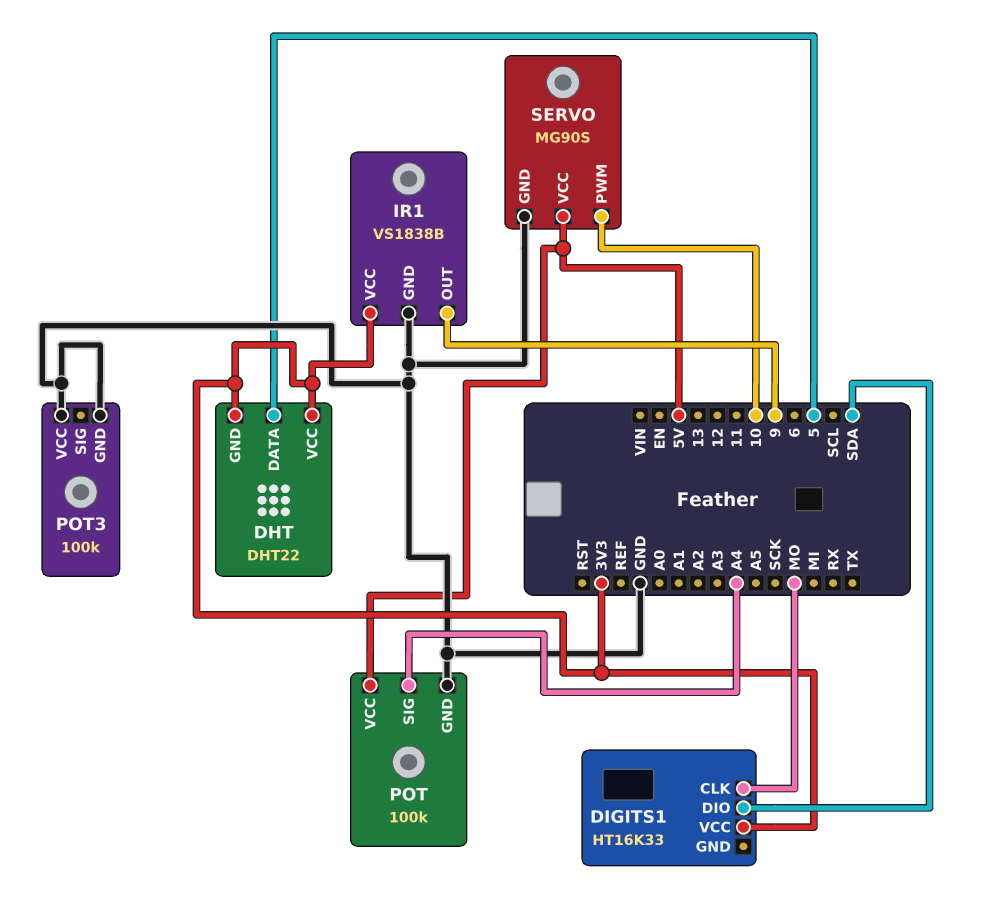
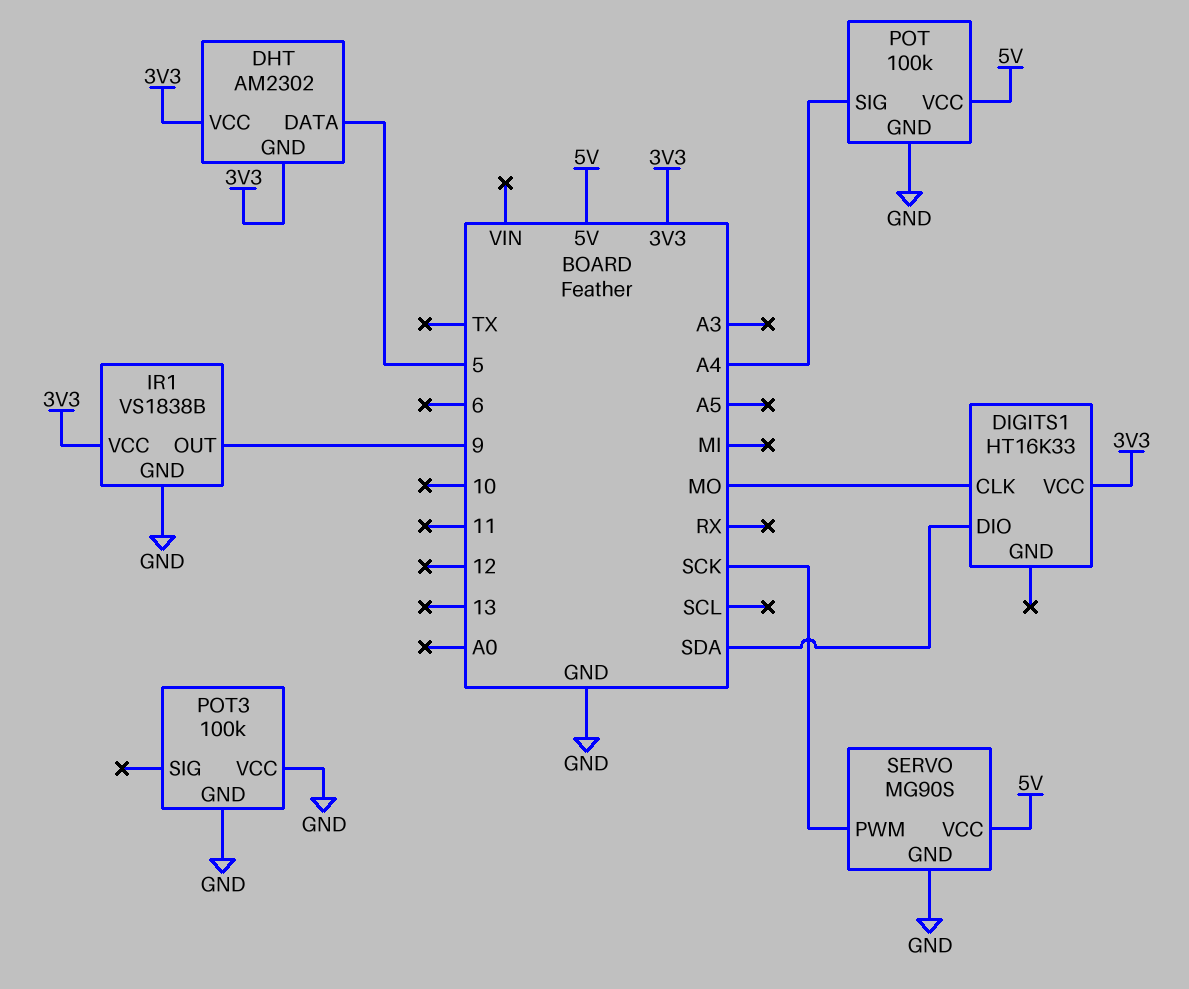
DHT: DHT22 -> AM2302
SERVO pin PWM: 10 -> SCK

